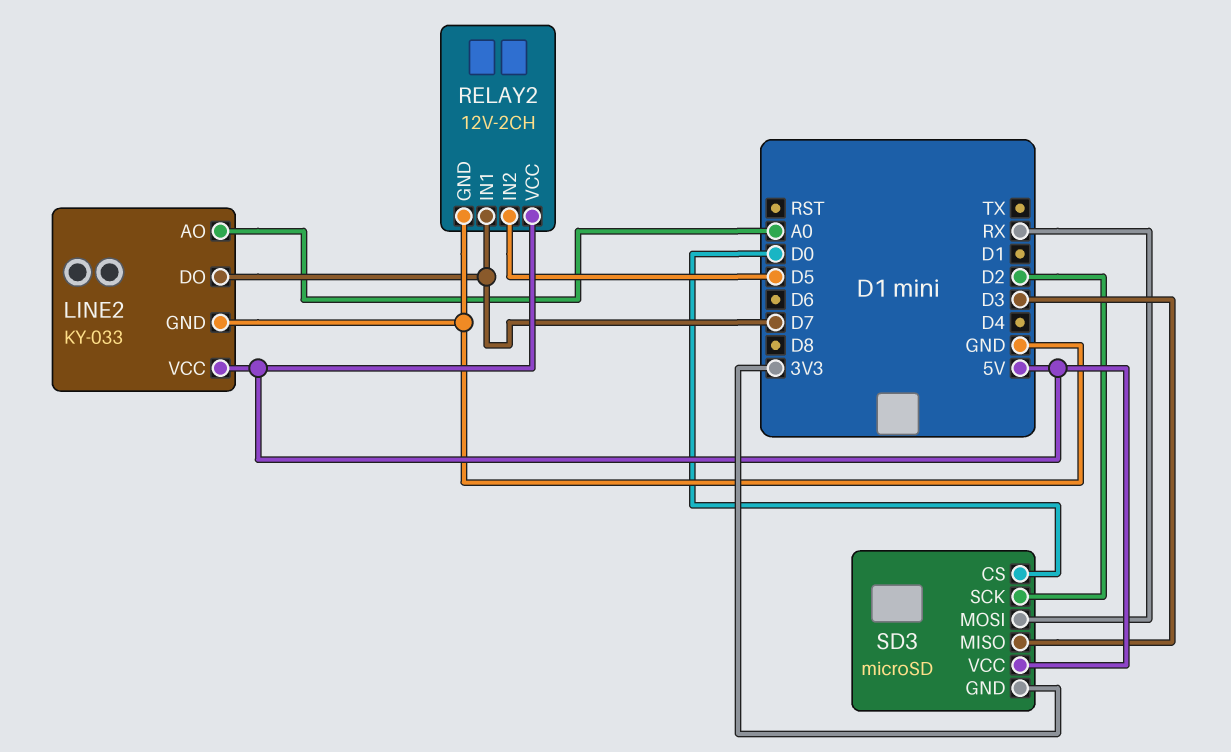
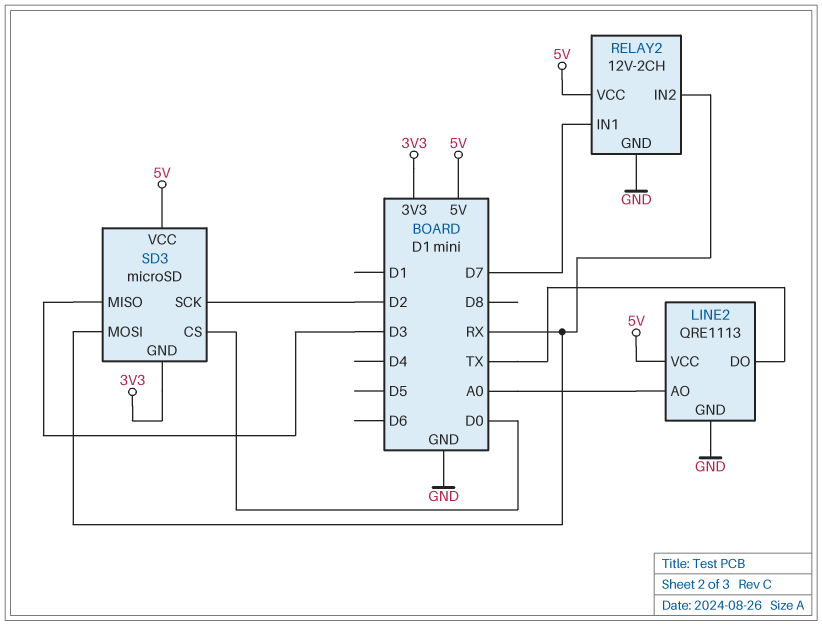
LINE2: KY-033 -> QRE1113
LINE2 pin DO: D7 -> TX
RELAY2 pin IN2: D5 -> RX

